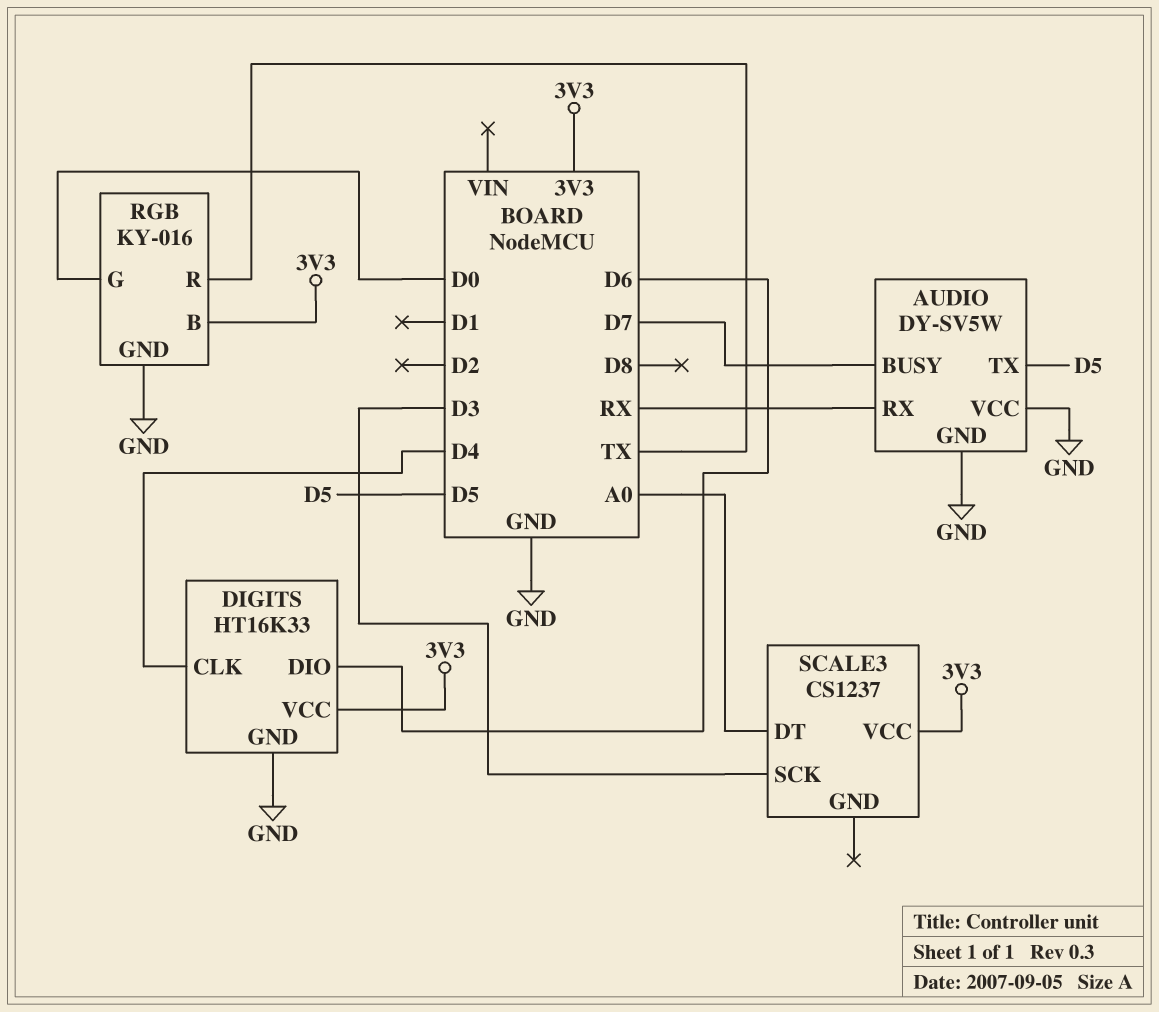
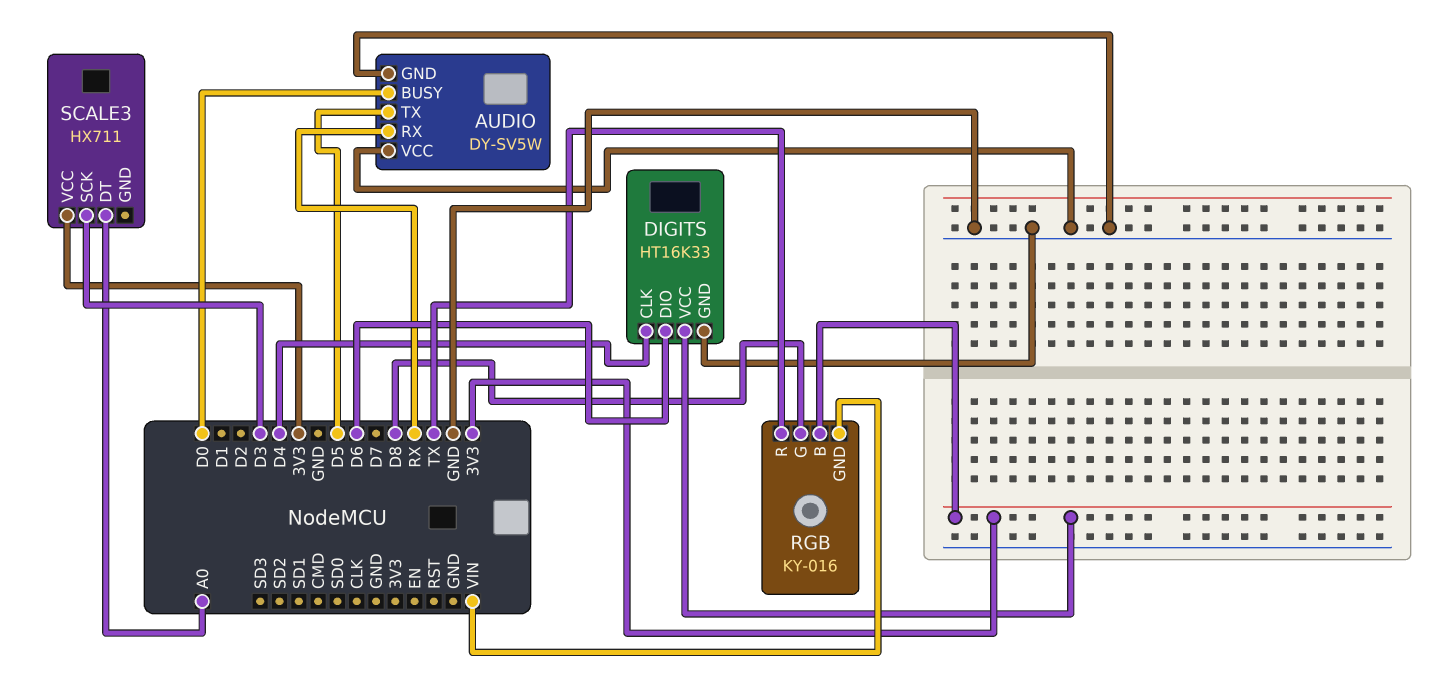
AUDIO pin BUSY: D7 -> D0
RGB pin G: D0 -> D8
RGB pin GND: GND -> VIN
SCALE3: CS1237 -> HX711

